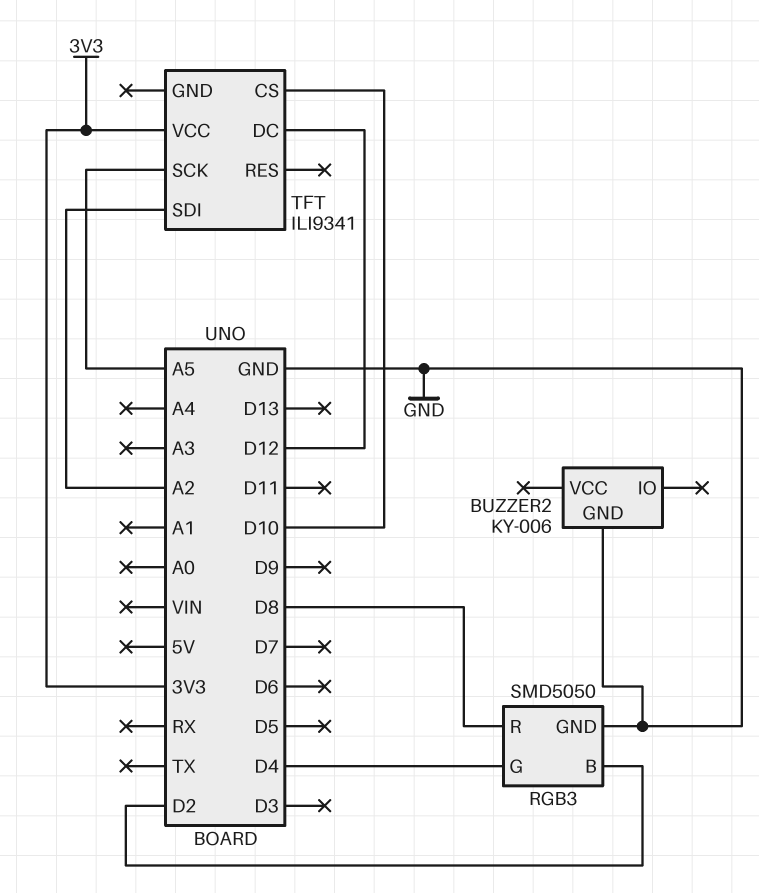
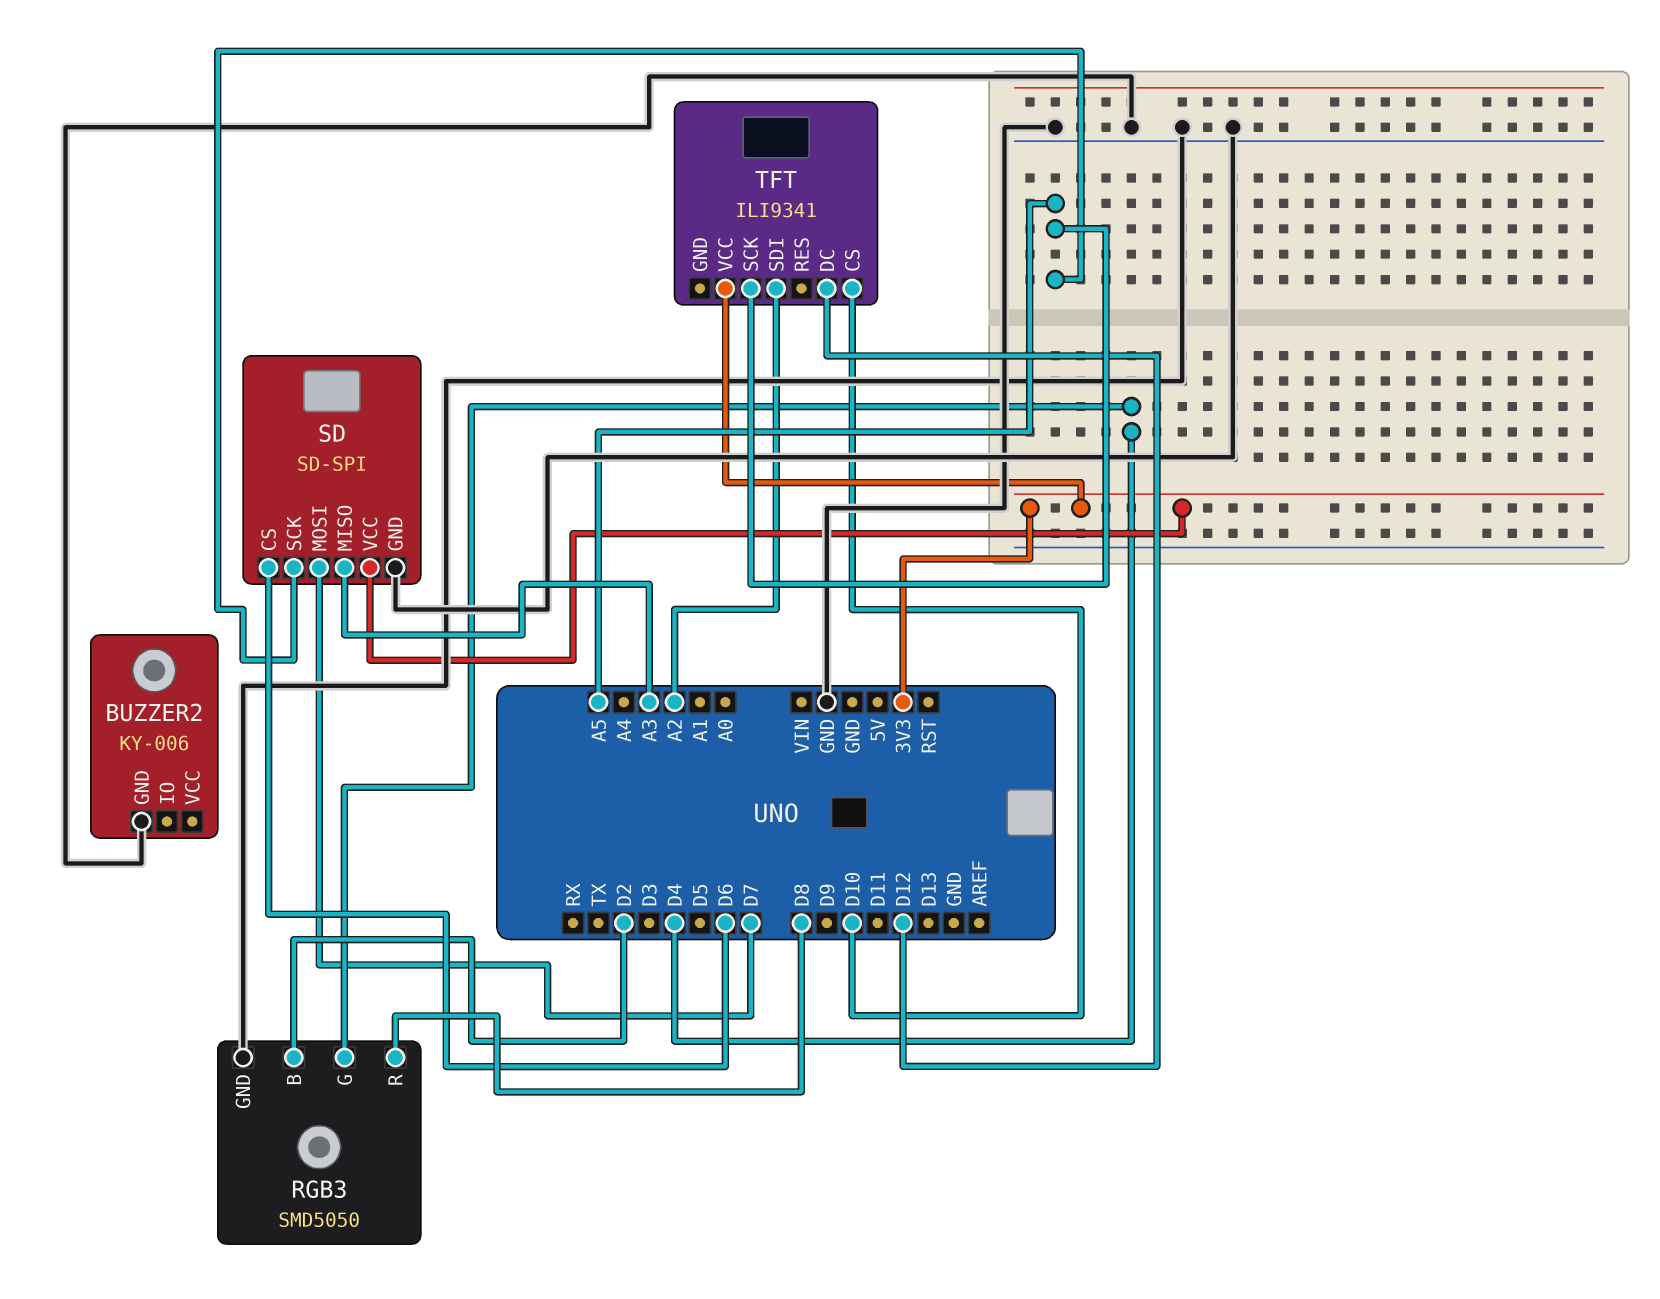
SD: none -> SD-SPI
SD pin CS: none -> D6
SD pin GND: none -> GND
SD pin MISO: none -> A3
SD pin MOSI: none -> D7
SD pin SCK: none -> A5
SD pin VCC: none -> 3V3

